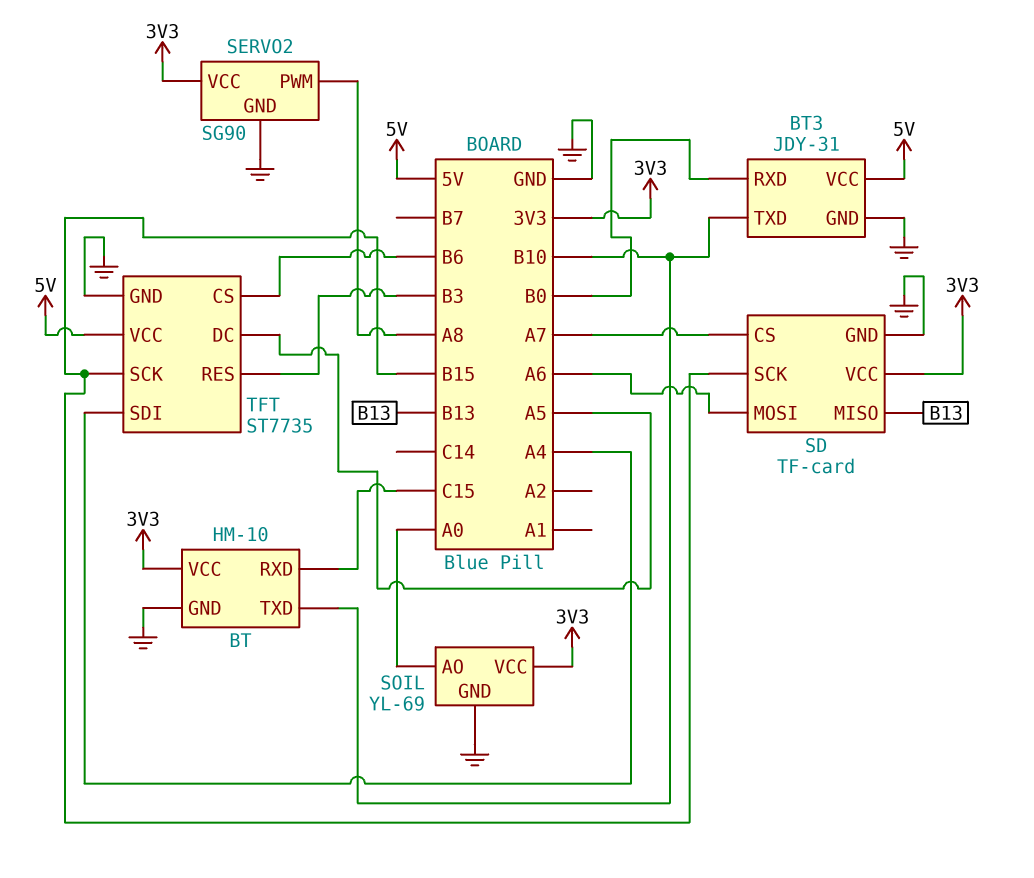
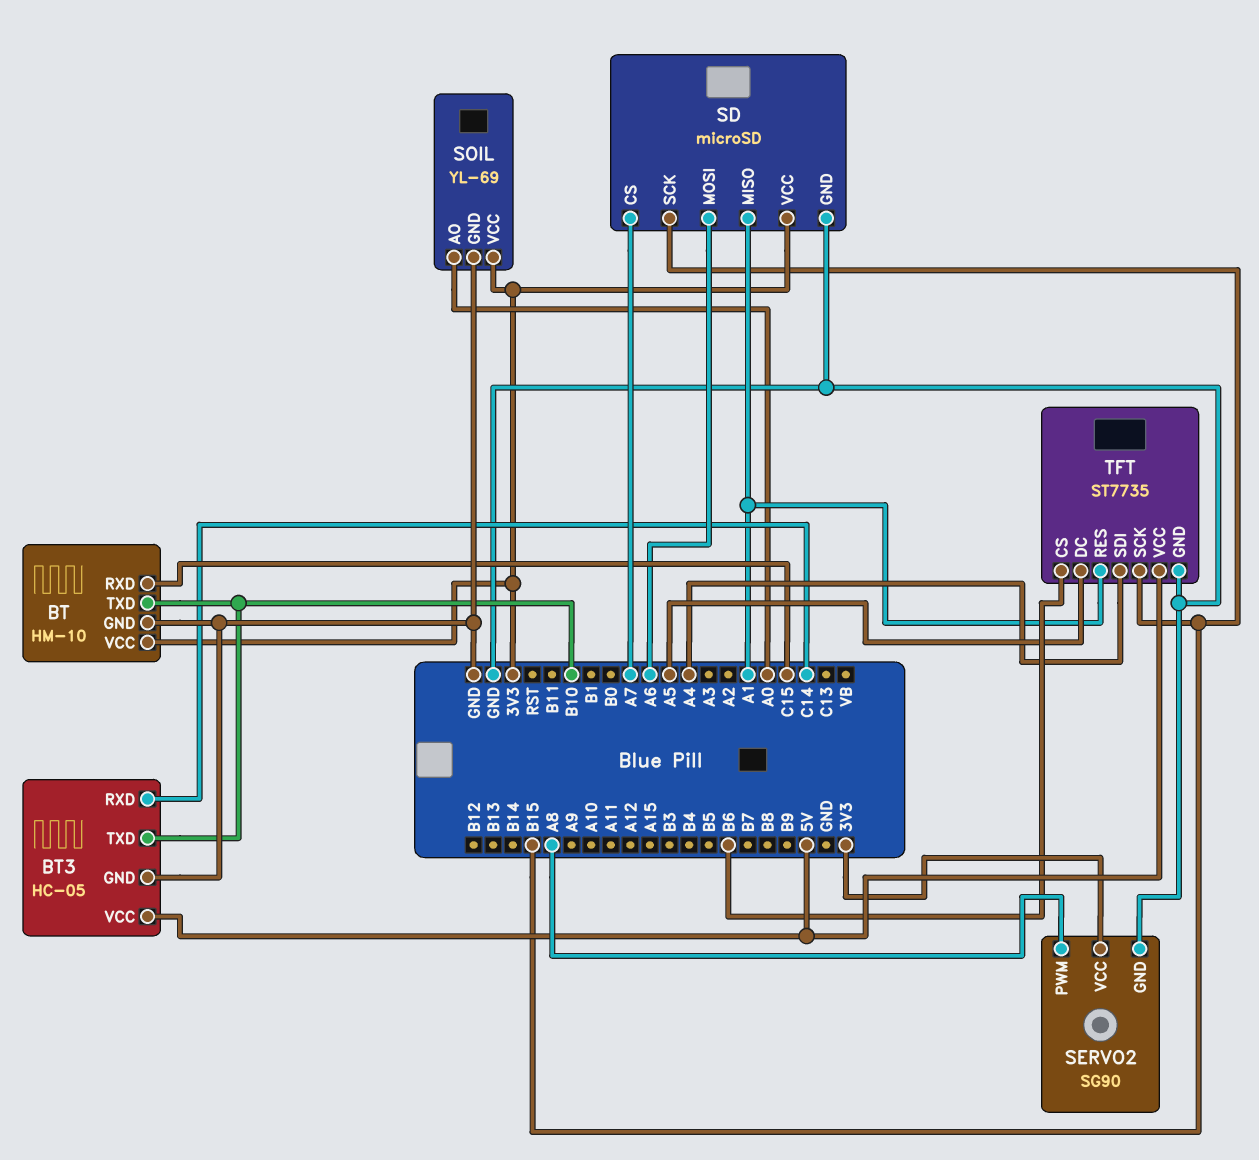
BT3: JDY-31 -> HC-05
BT3 pin RXD: B0 -> C14
SD: TF-card -> microSD
SD pin MISO: B13 -> A1
TFT pin RES: B3 -> A1

